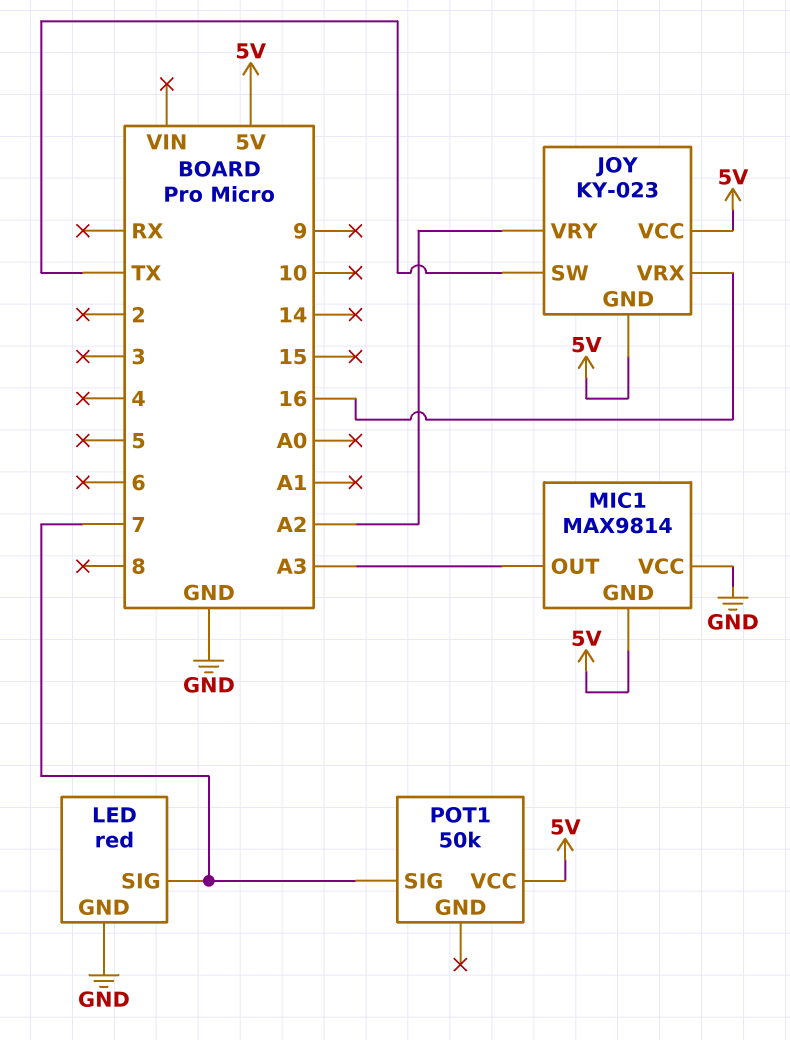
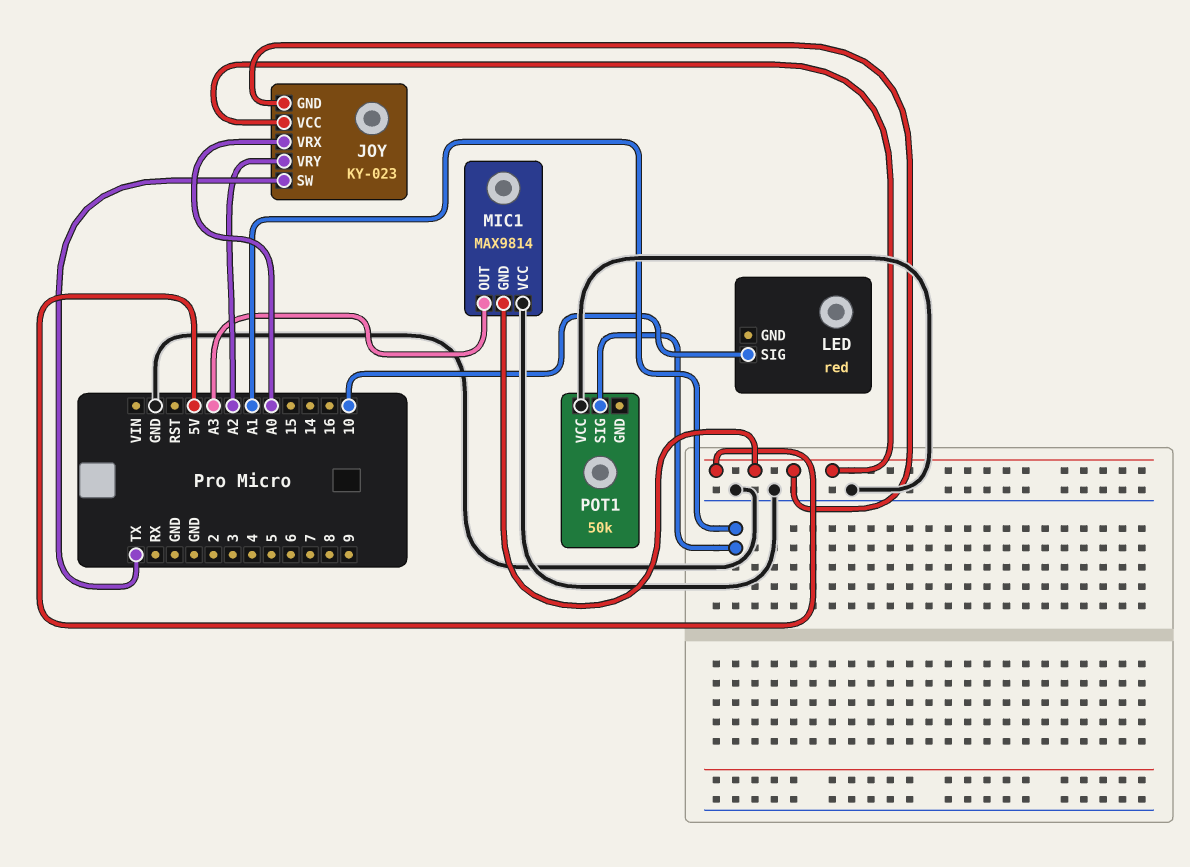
JOY pin VRX: 16 -> A0
LED pin GND: GND -> none
LED pin SIG: 7 -> 10
POT1 pin SIG: 7 -> A1
POT1 pin VCC: 5V -> GND

